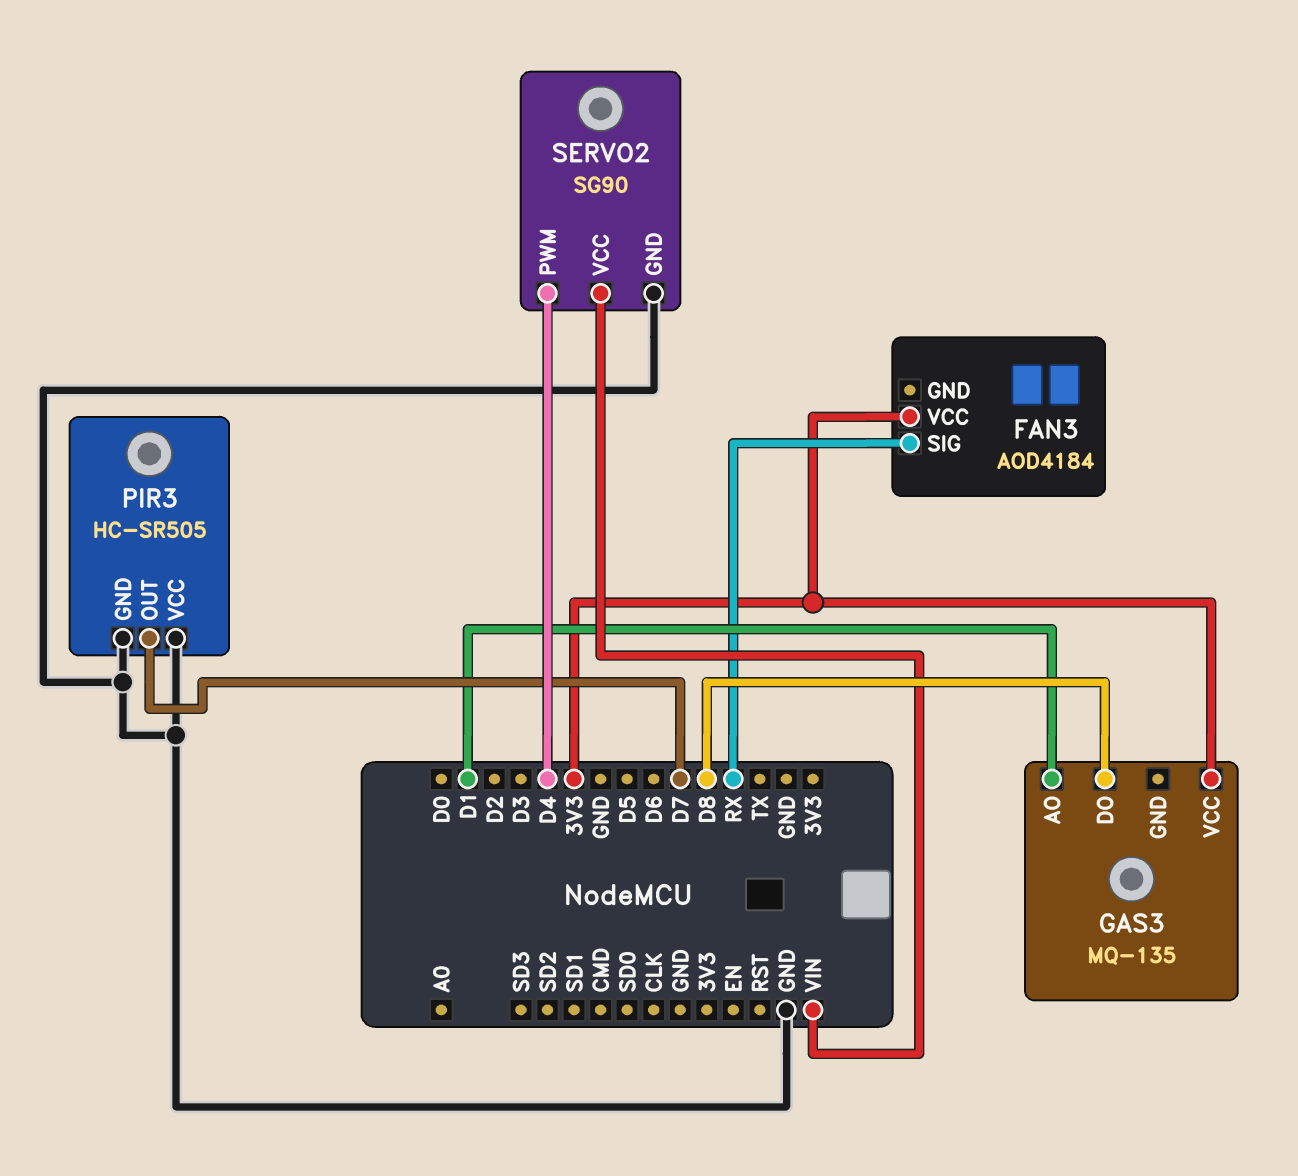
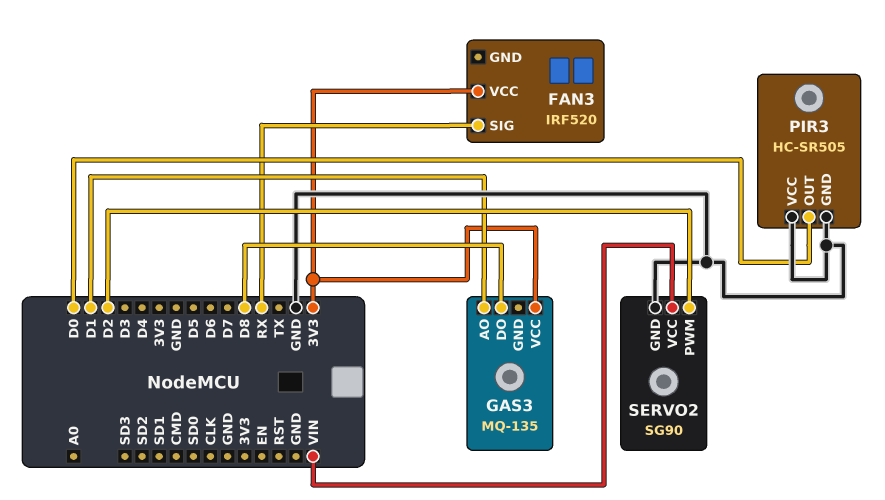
FAN3: AOD4184 -> IRF520
PIR3 pin OUT: D7 -> D0
SERVO2 pin PWM: D4 -> D2

